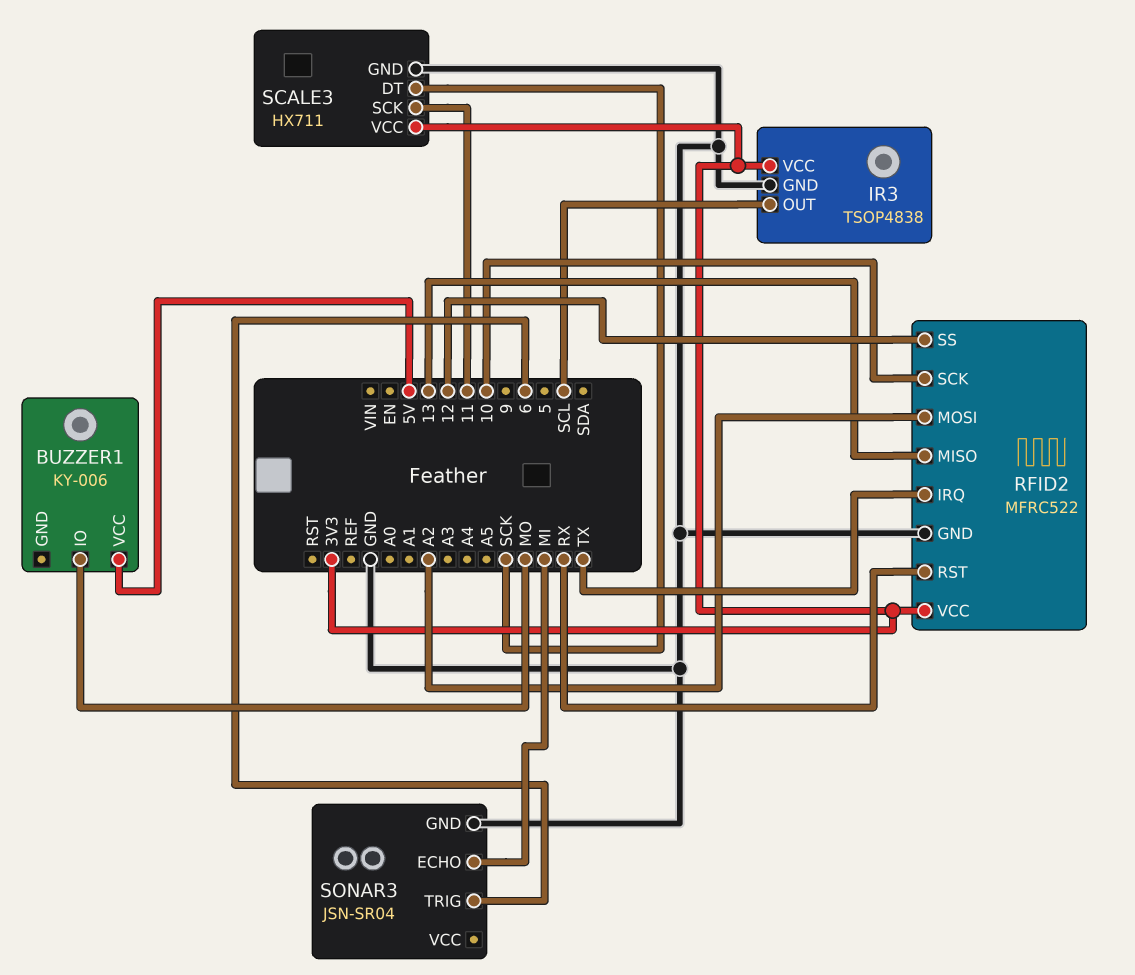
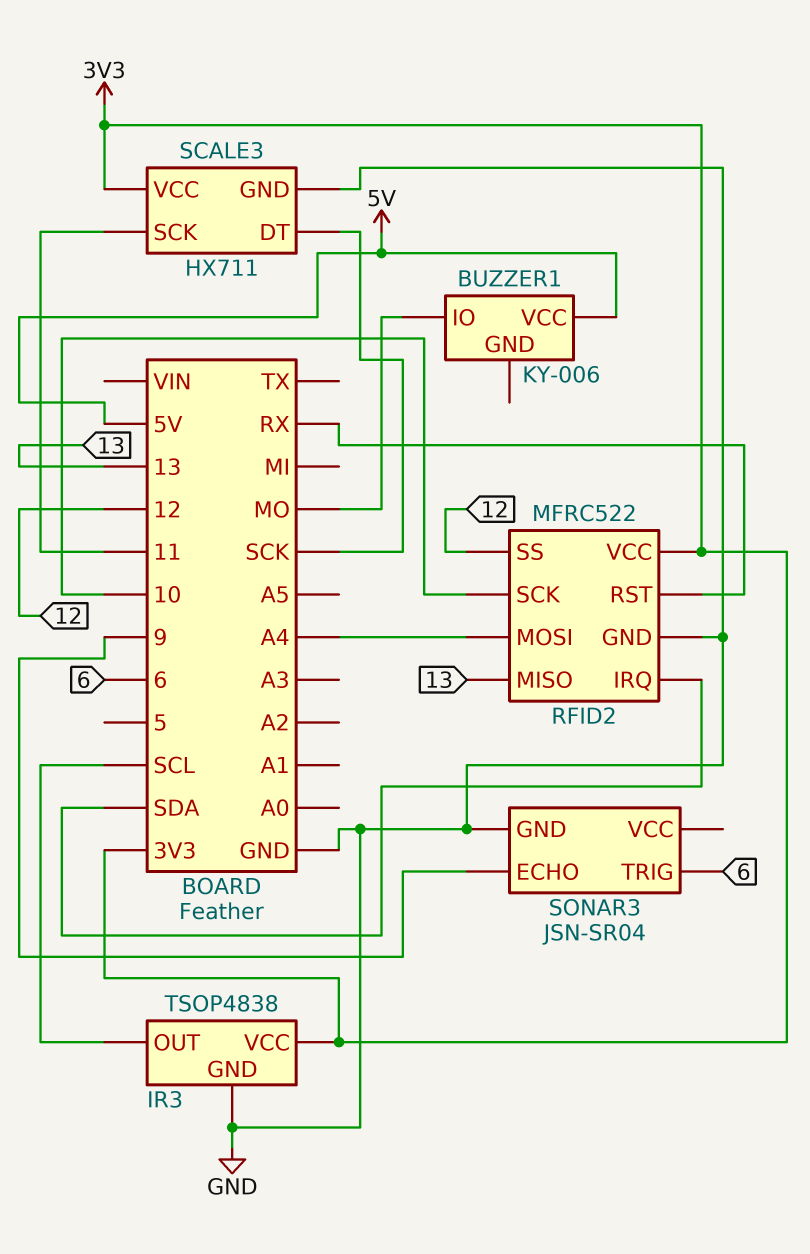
RFID2 pin IRQ: TX -> SDA
RFID2 pin MOSI: A2 -> A4
SONAR3 pin ECHO: MI -> 9

